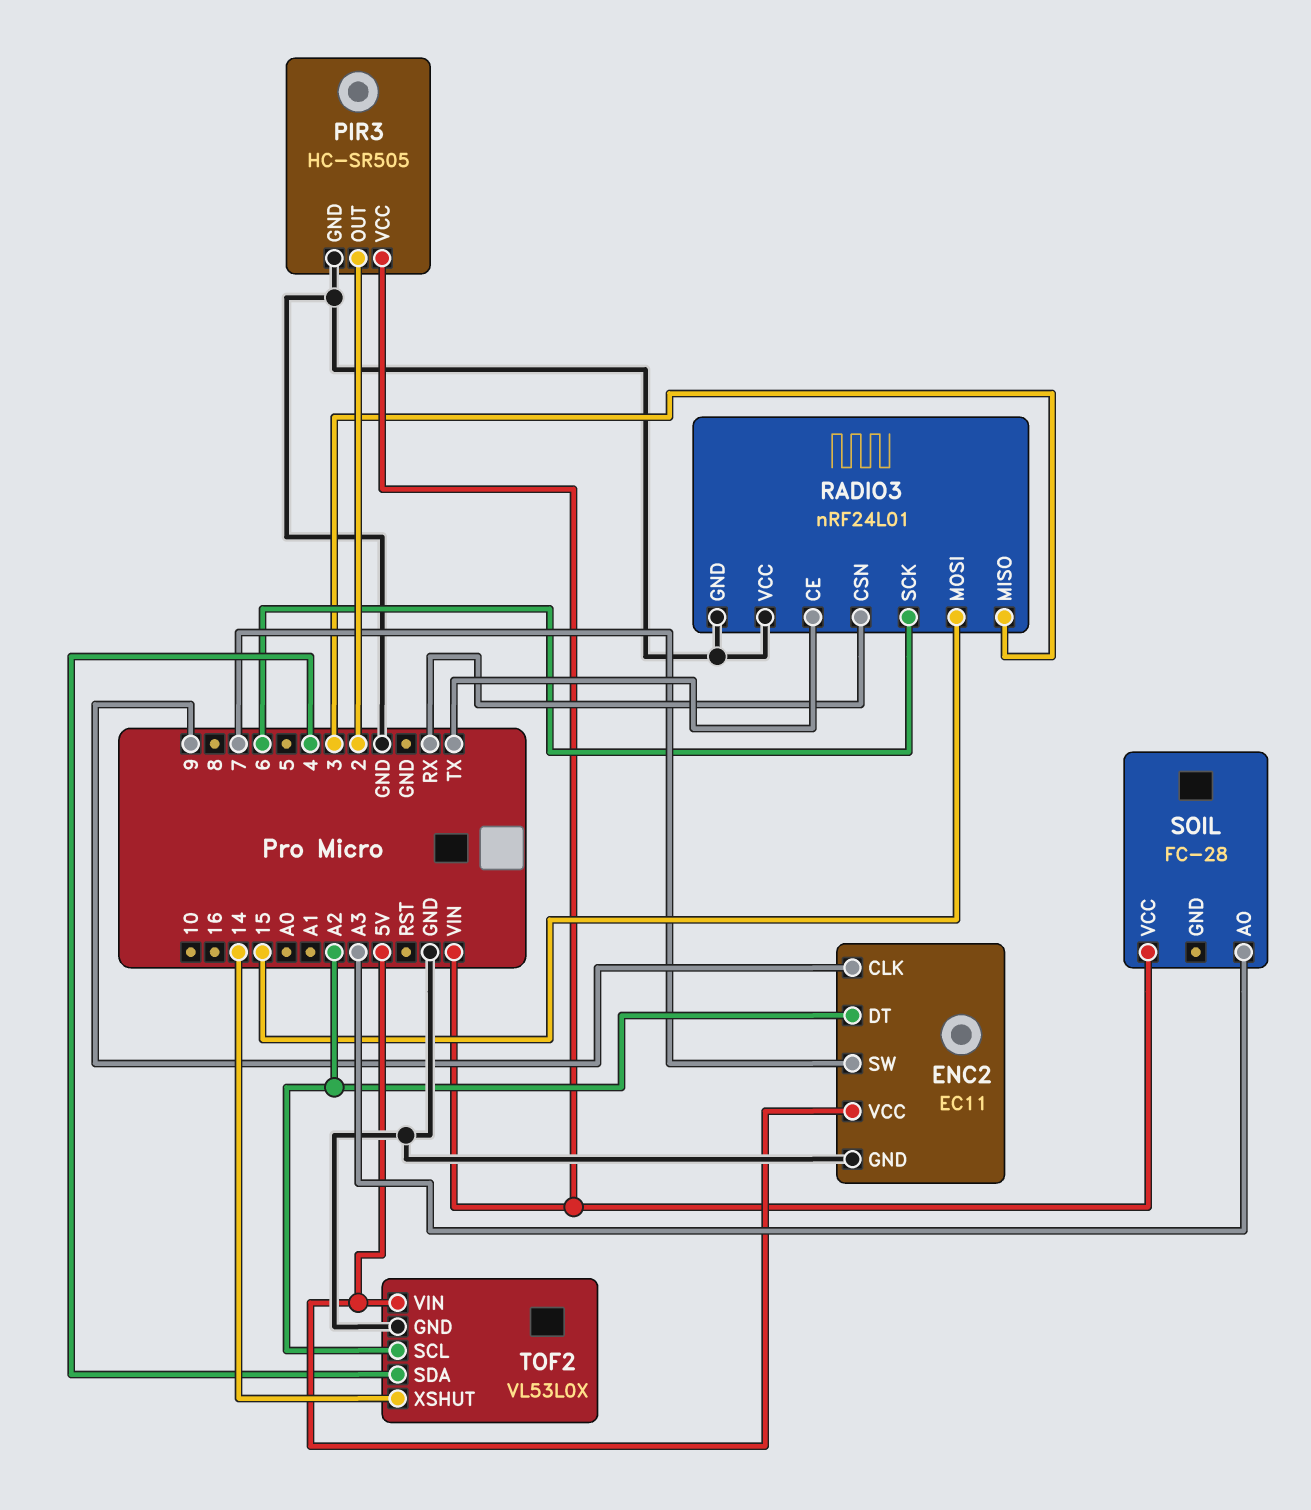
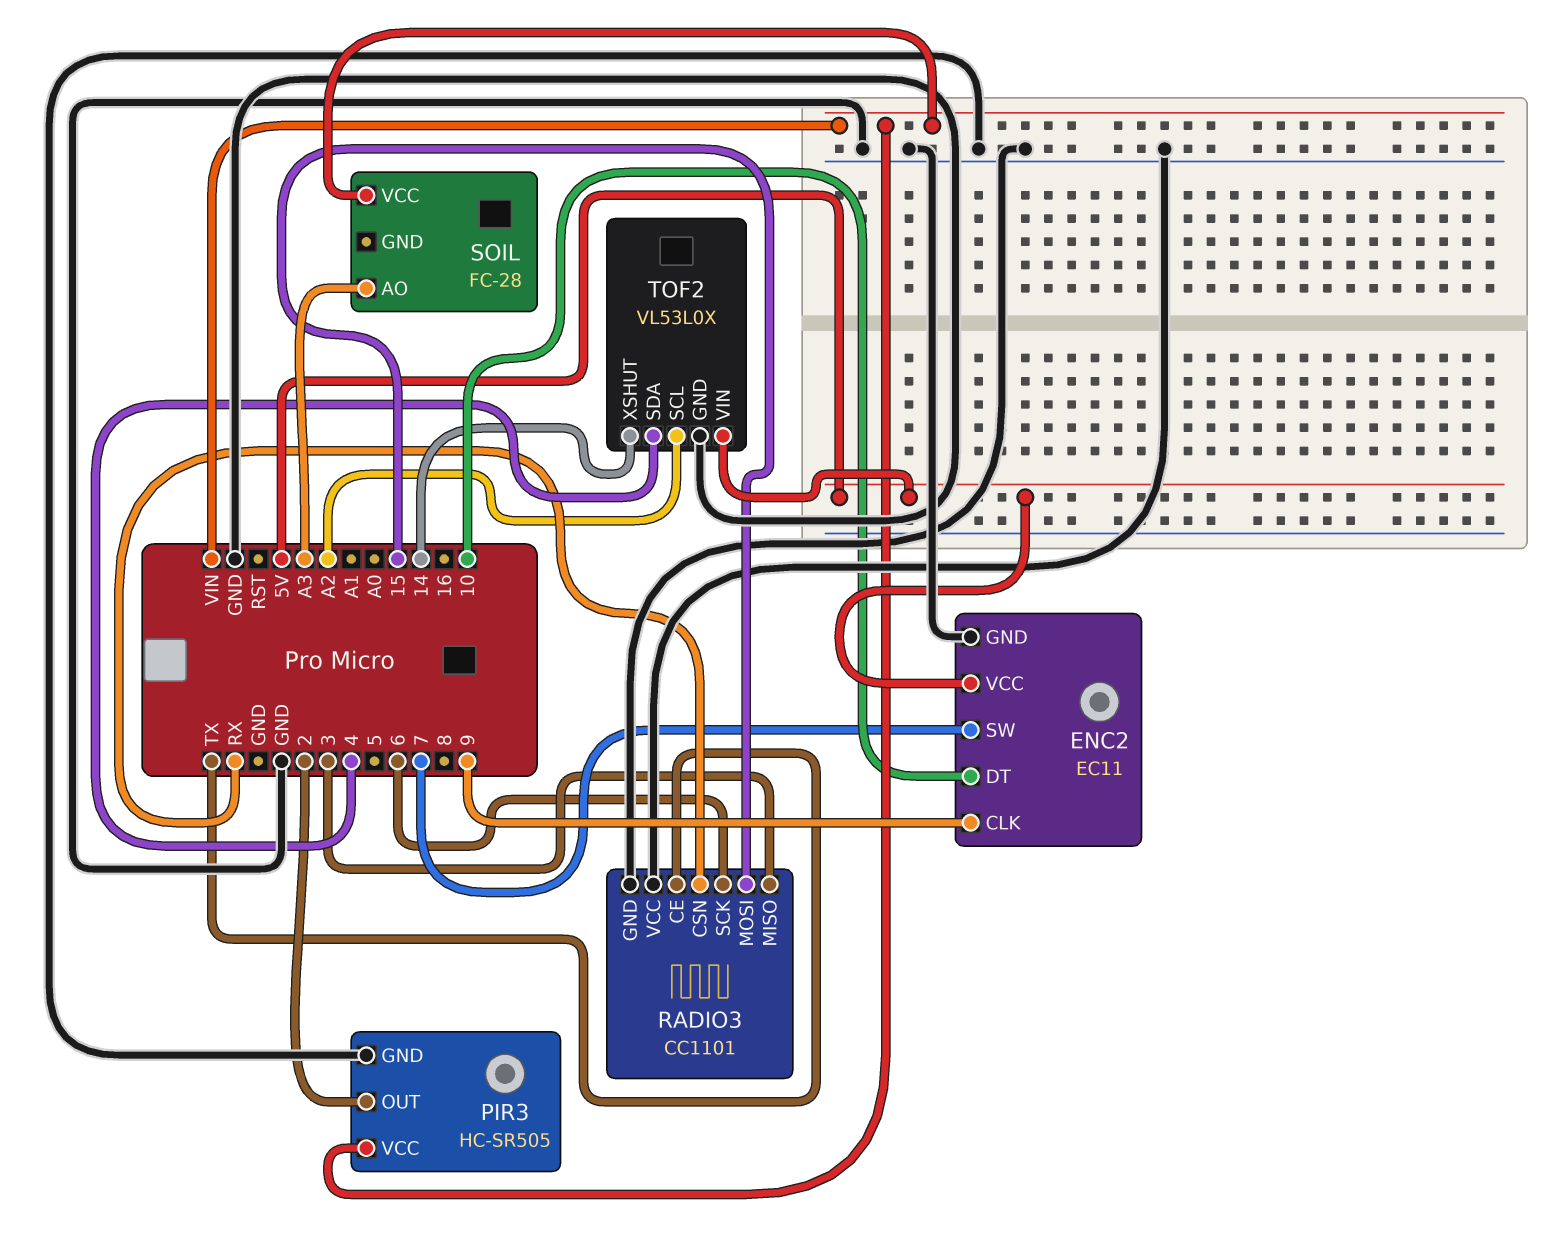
ENC2 pin DT: A2 -> 10
RADIO3: nRF24L01 -> CC1101

